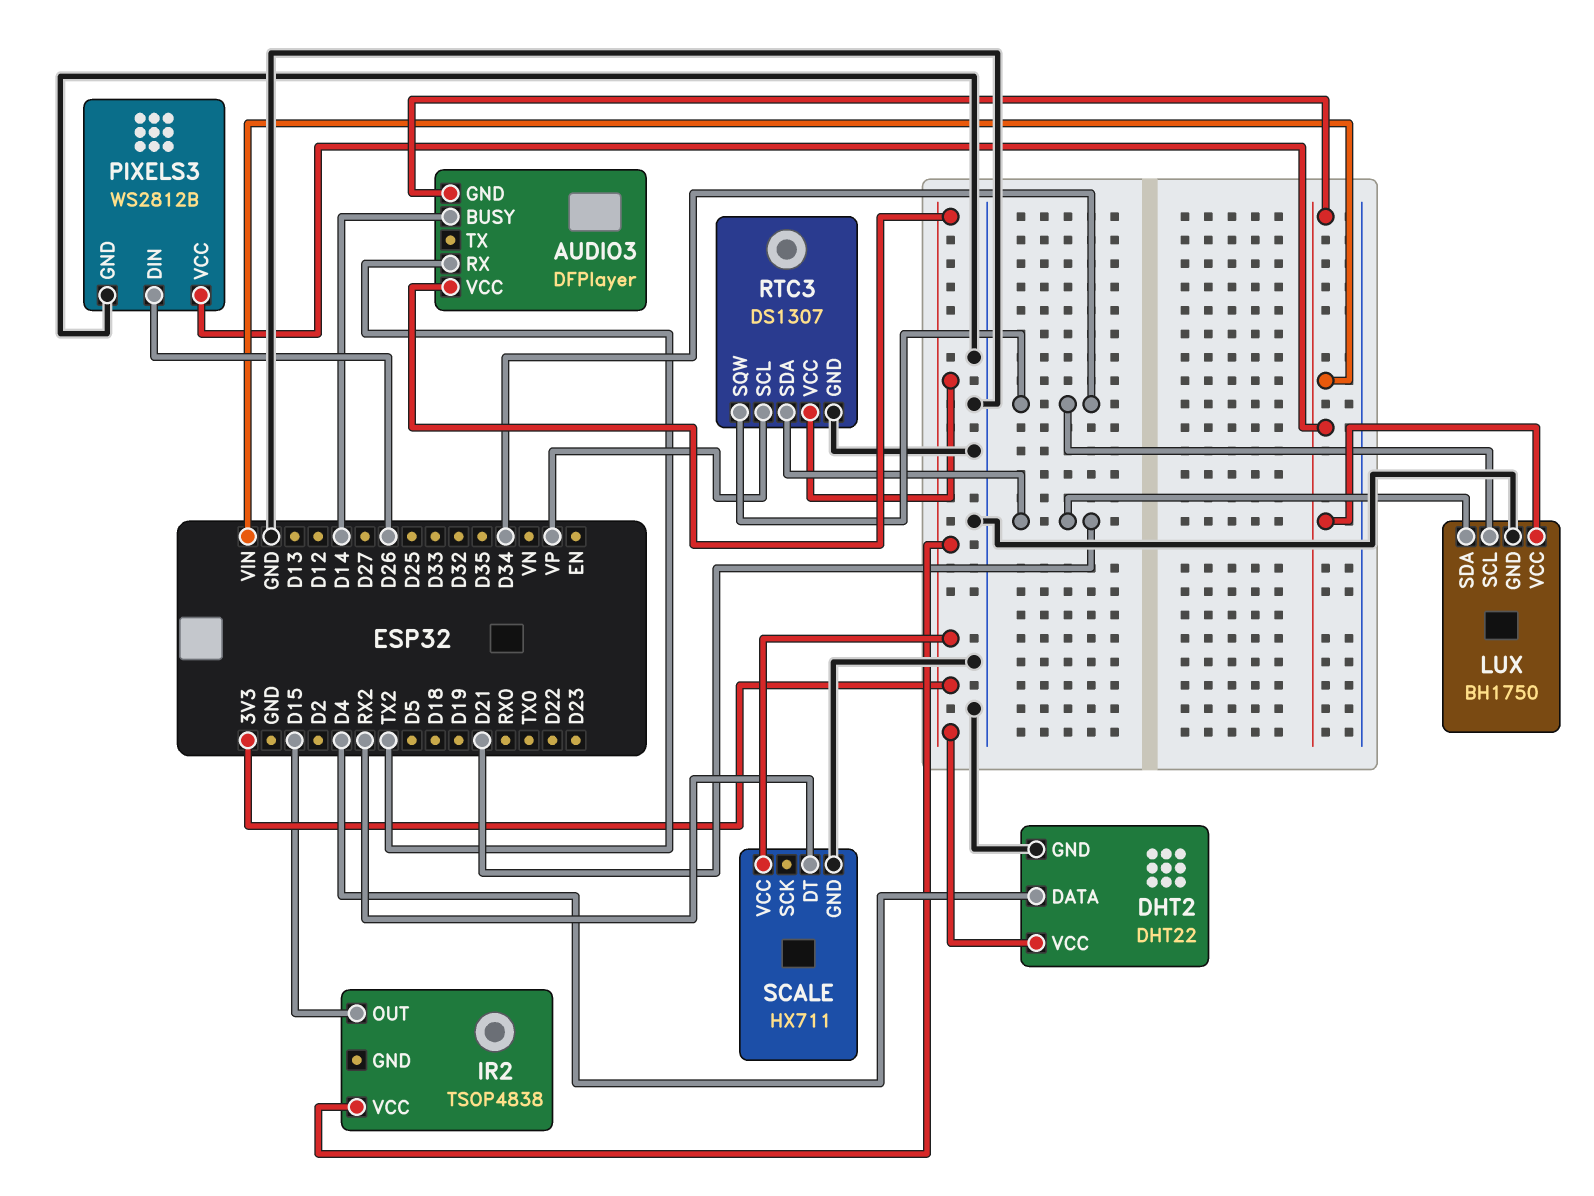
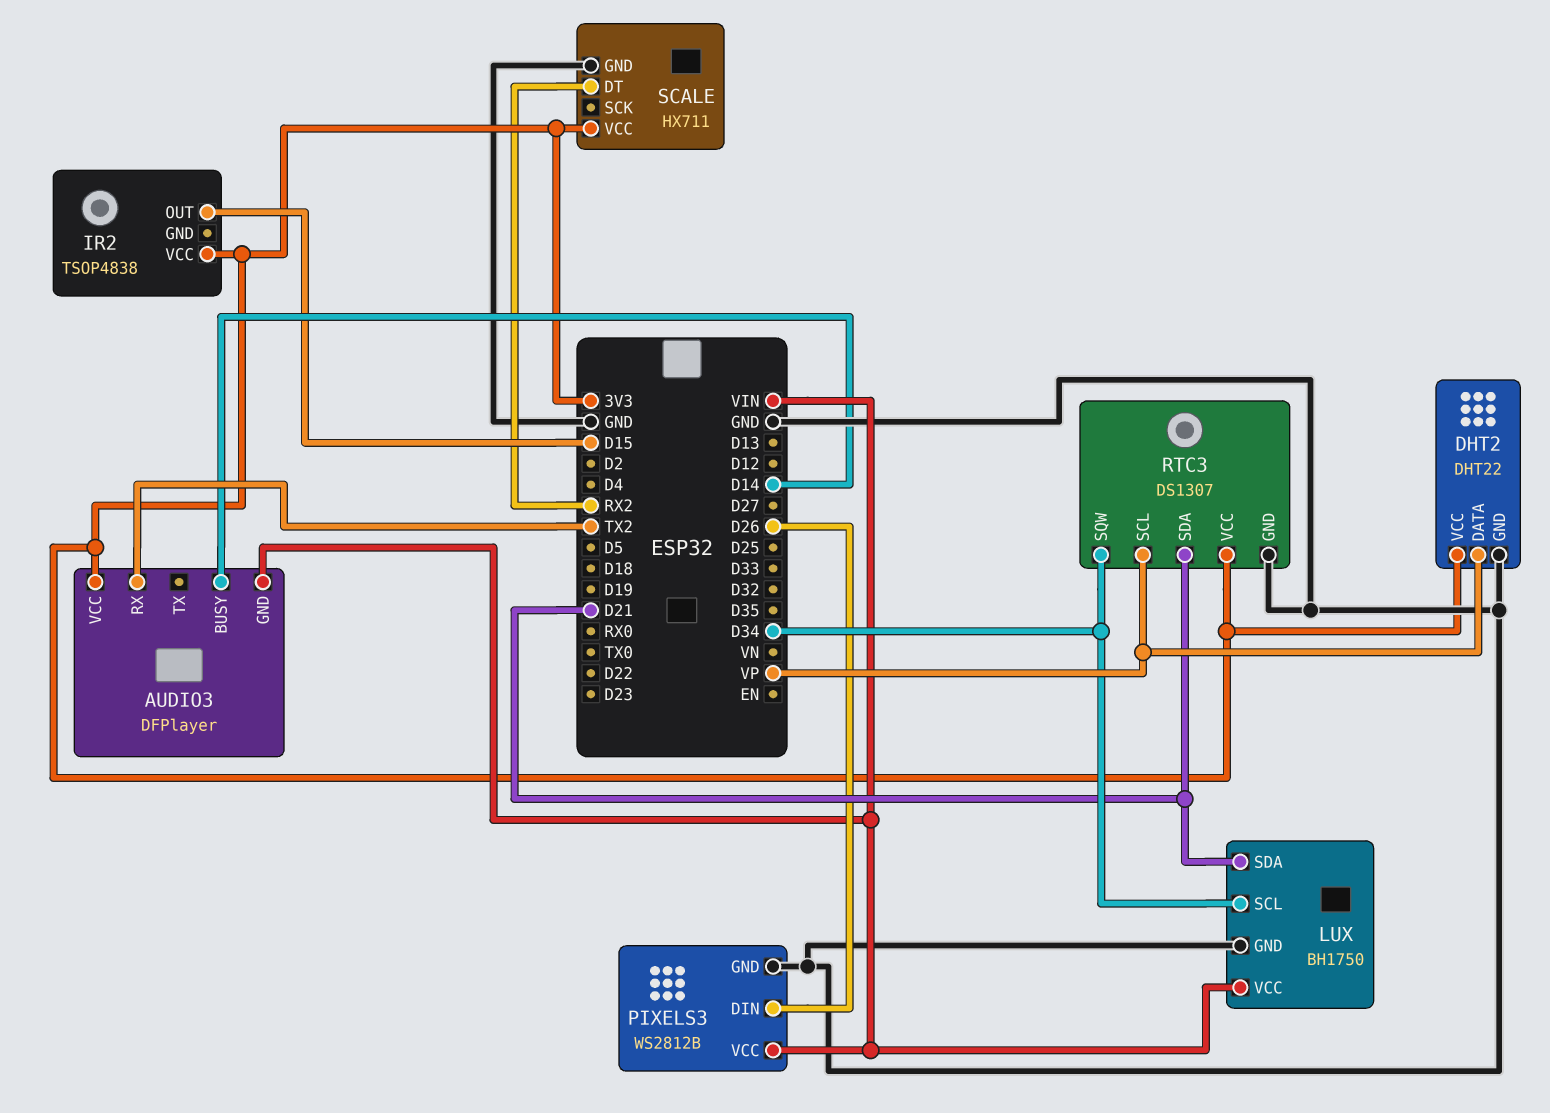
DHT2 pin DATA: D4 -> VP

